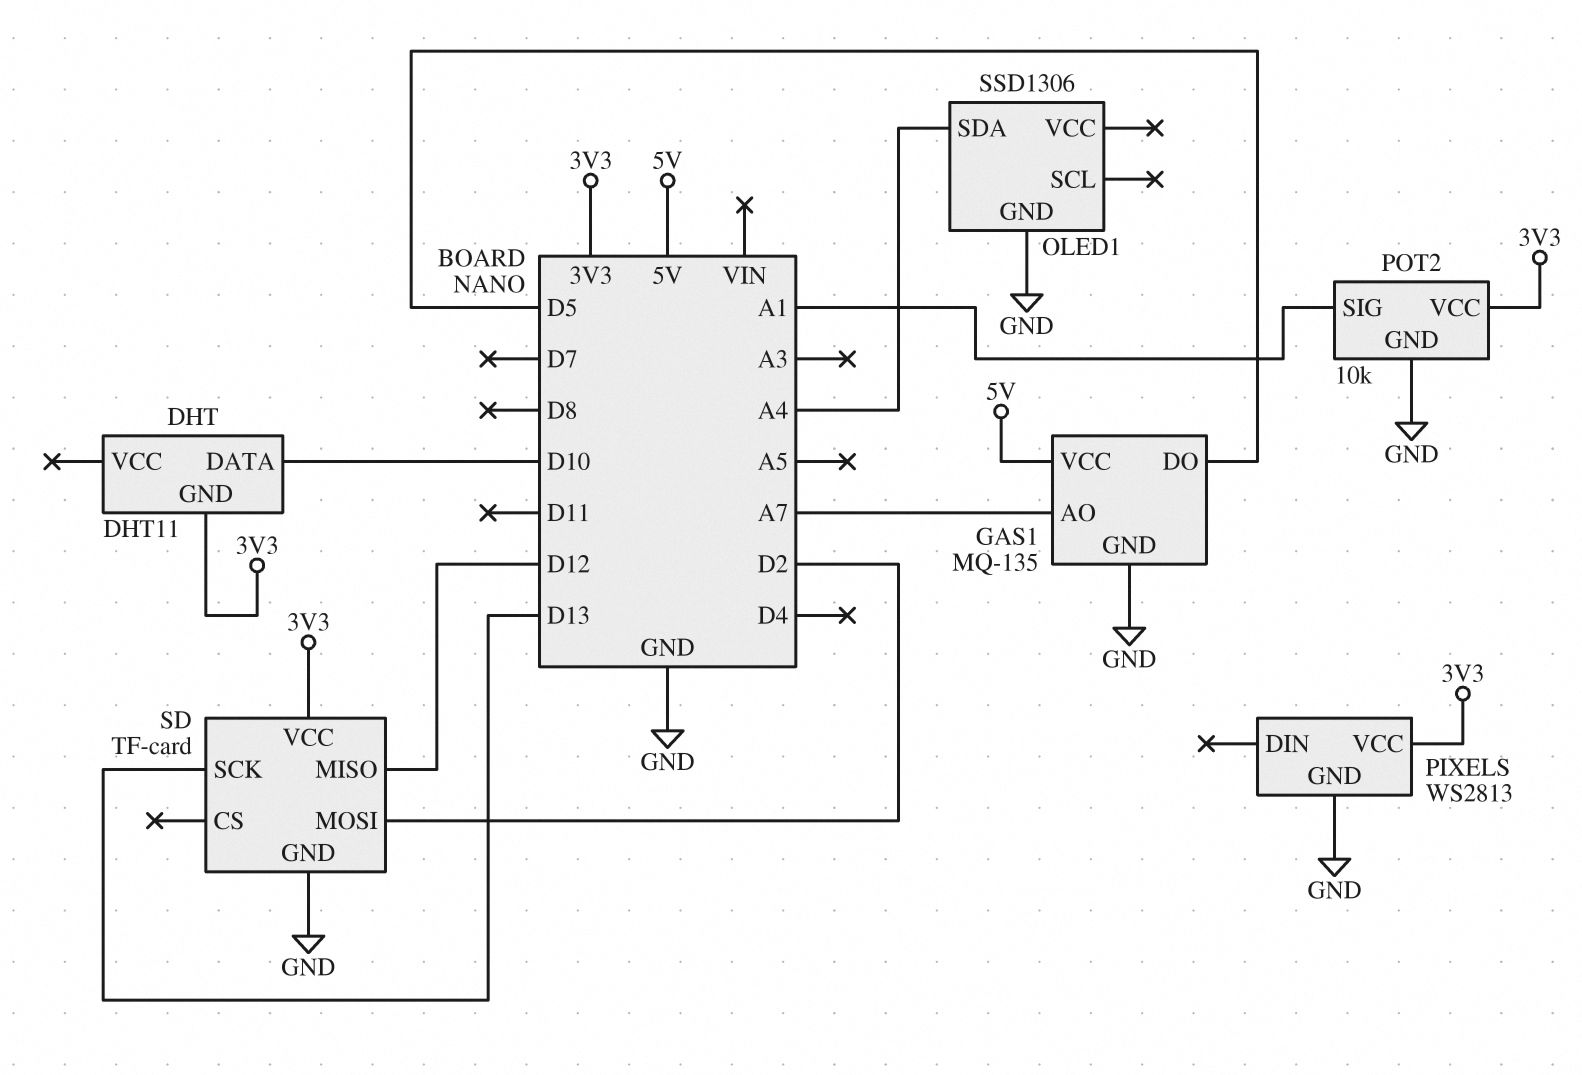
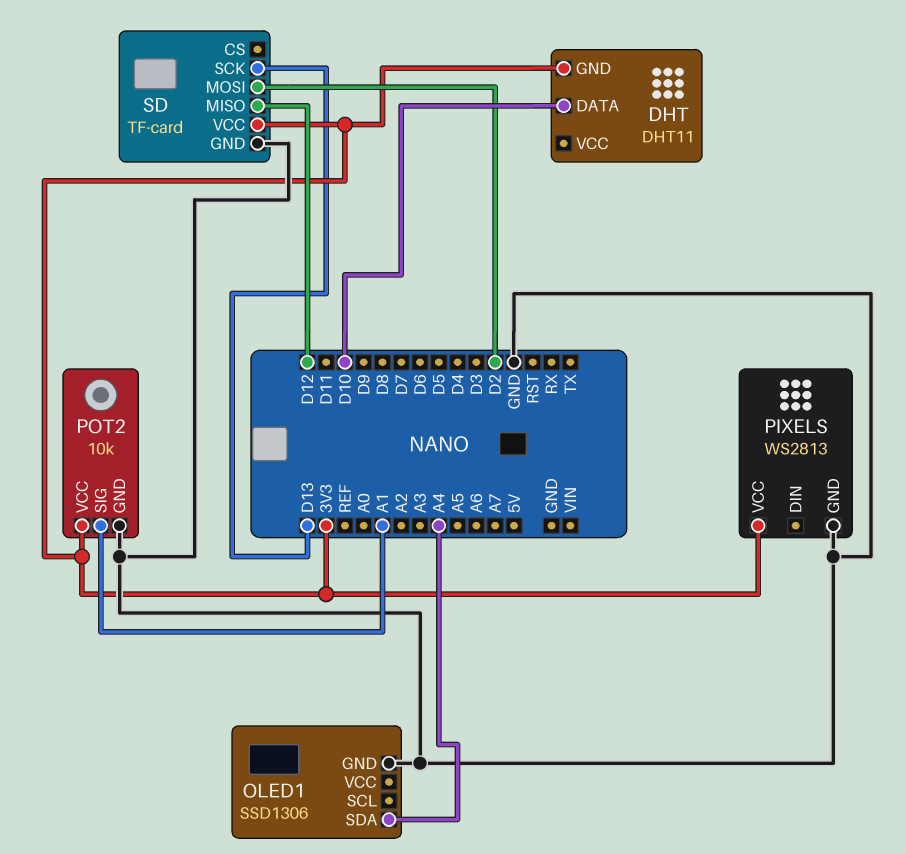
GAS1: MQ-135 -> none
GAS1 pin AO: A7 -> none
GAS1 pin DO: D5 -> none
GAS1 pin GND: GND -> none
GAS1 pin VCC: 5V -> none

